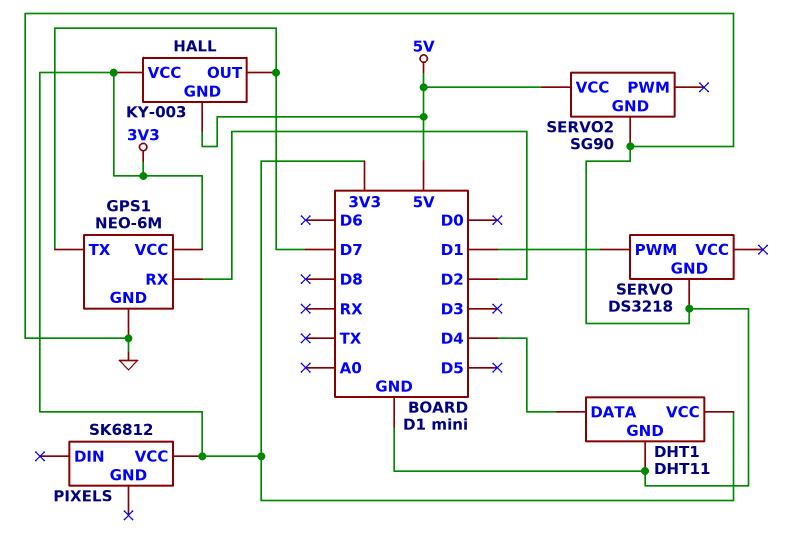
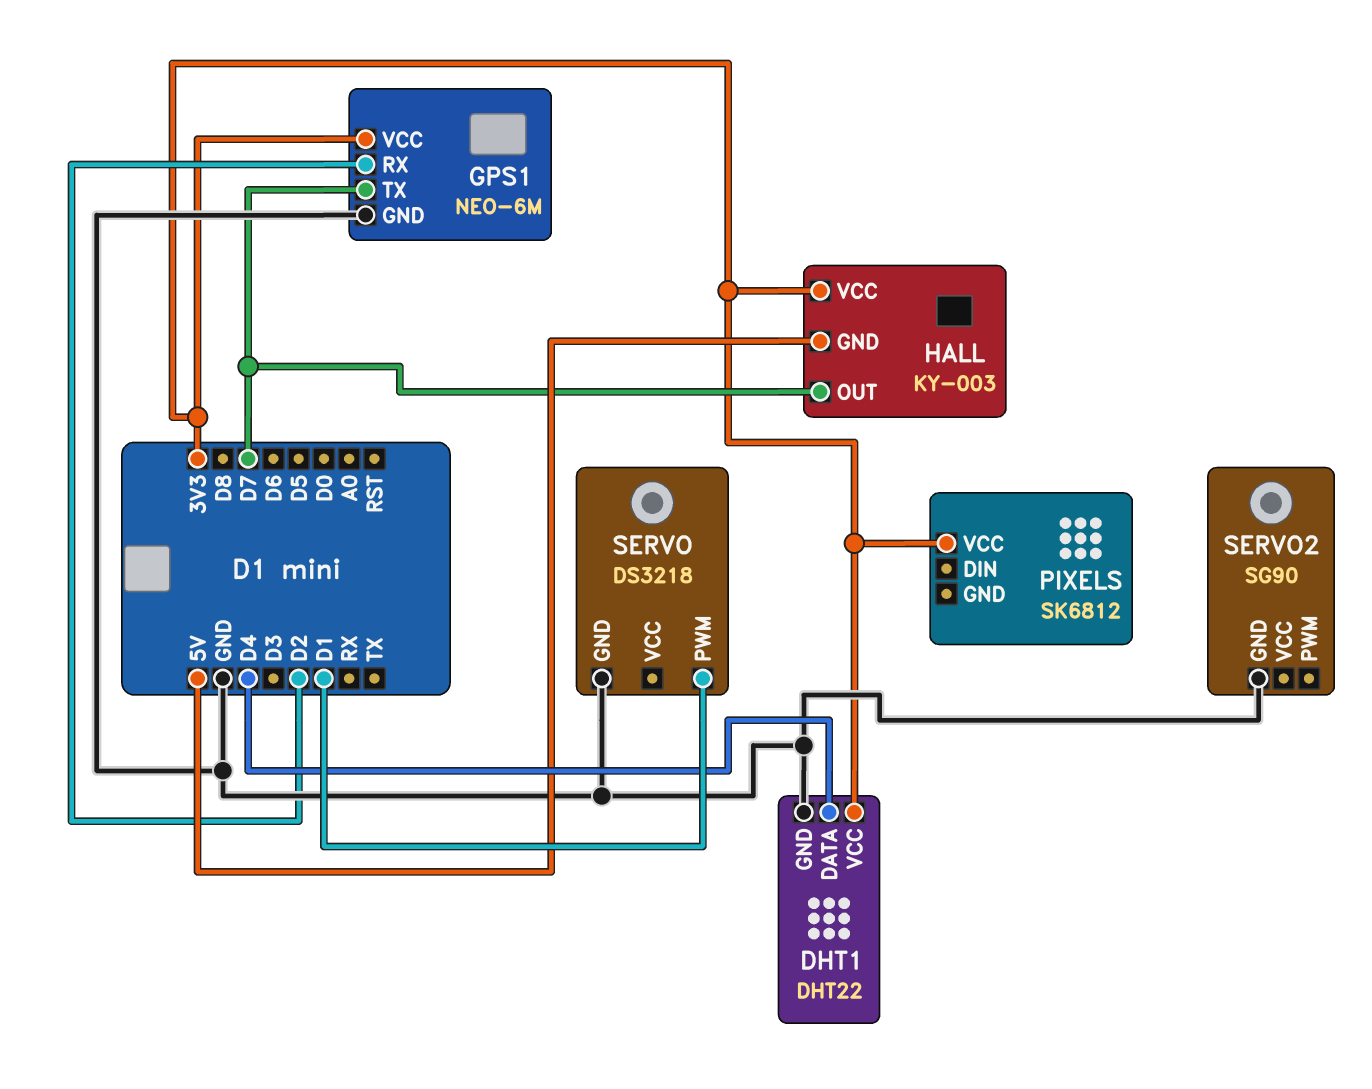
DHT1: DHT11 -> DHT22
SERVO2 pin VCC: 5V -> none

